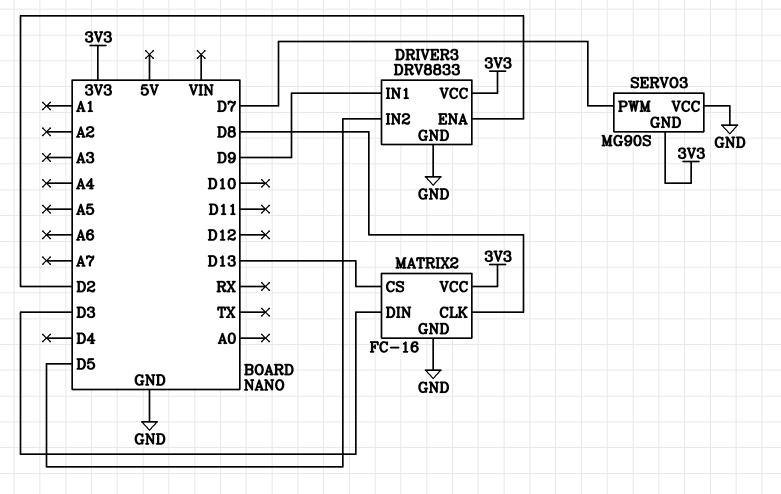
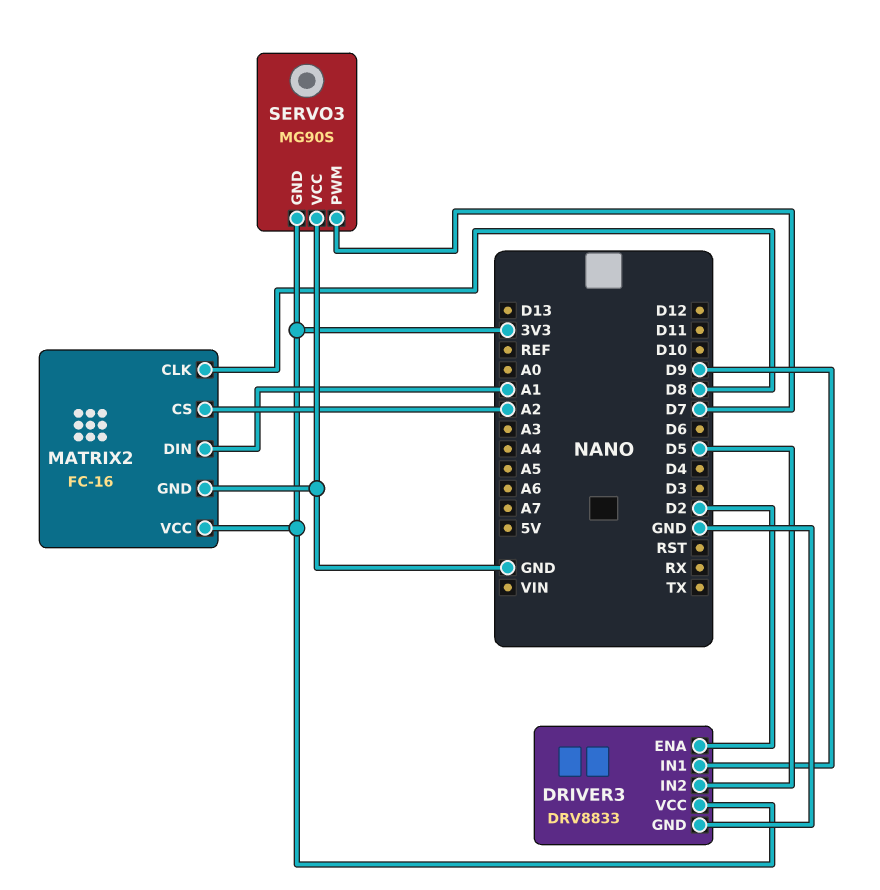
MATRIX2 pin CS: D13 -> A2
MATRIX2 pin DIN: D3 -> A1

